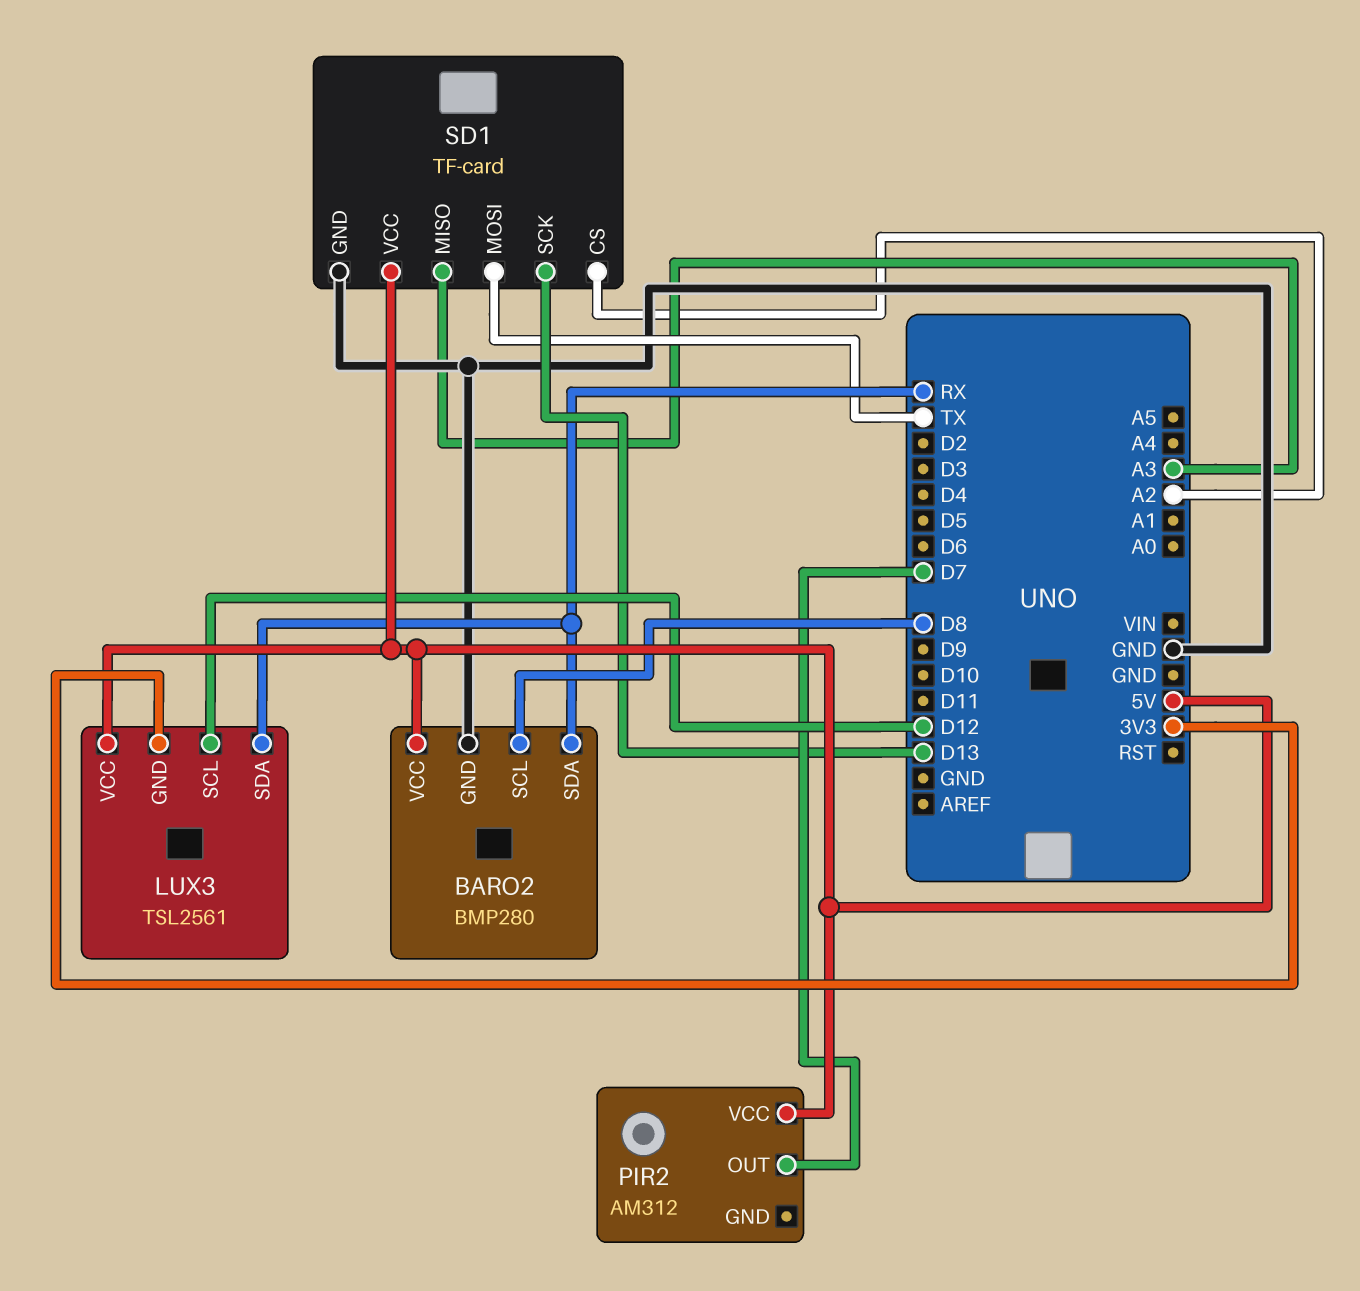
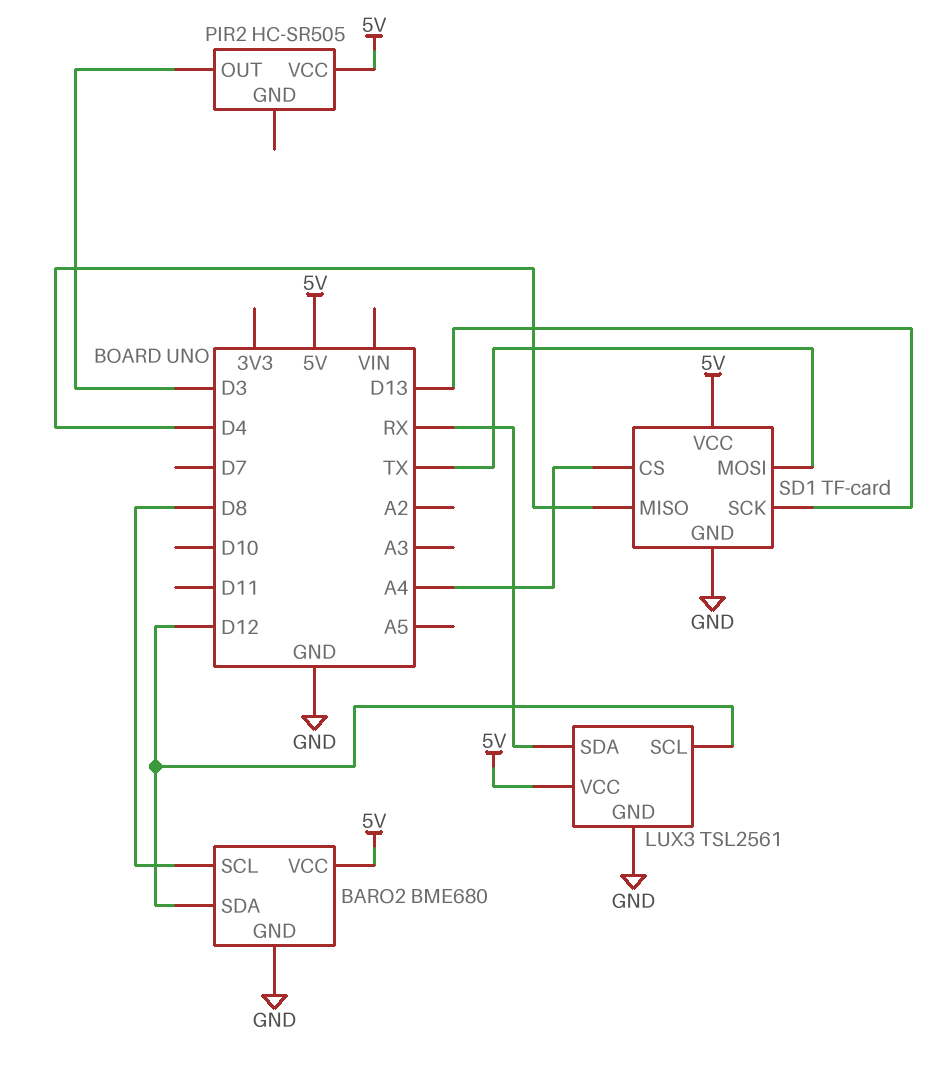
BARO2: BMP280 -> BME680
BARO2 pin SDA: RX -> D12
LUX3 pin GND: 3V3 -> GND
PIR2: AM312 -> HC-SR505
PIR2 pin OUT: D7 -> D3
SD1 pin CS: A2 -> A4
SD1 pin MISO: A3 -> D4

